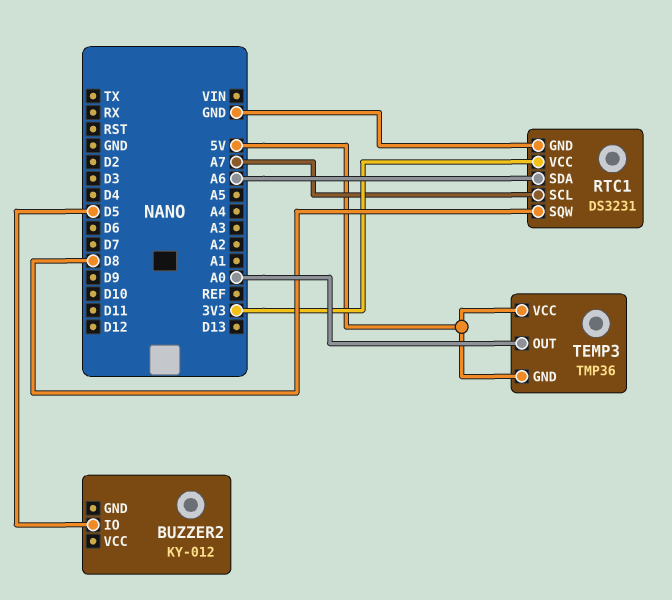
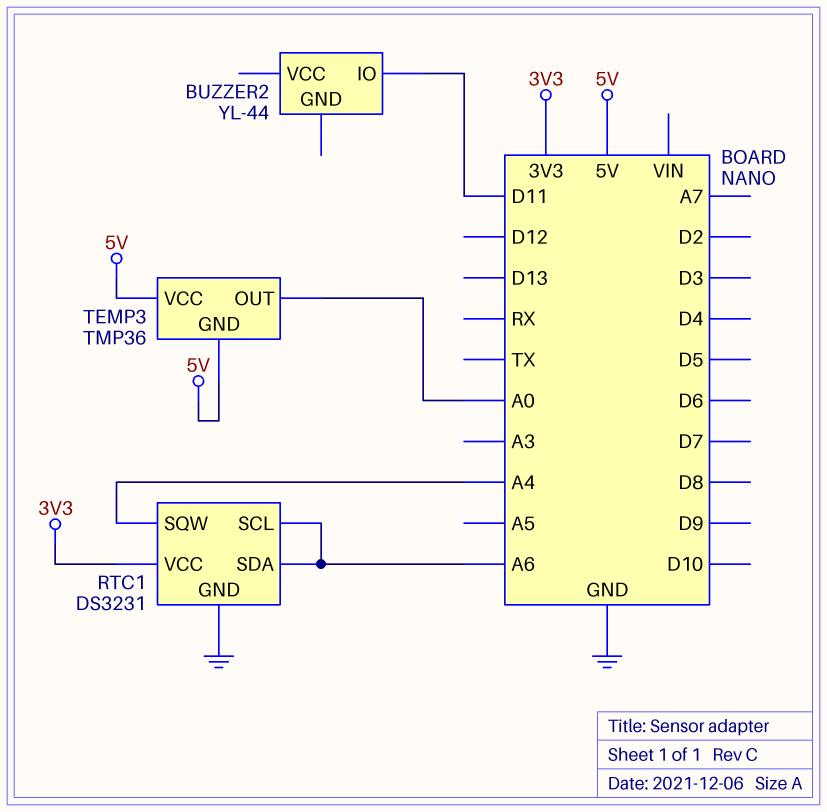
BUZZER2: KY-012 -> YL-44
BUZZER2 pin IO: D5 -> D11
RTC1 pin SCL: A7 -> A6
RTC1 pin SQW: D8 -> A4

